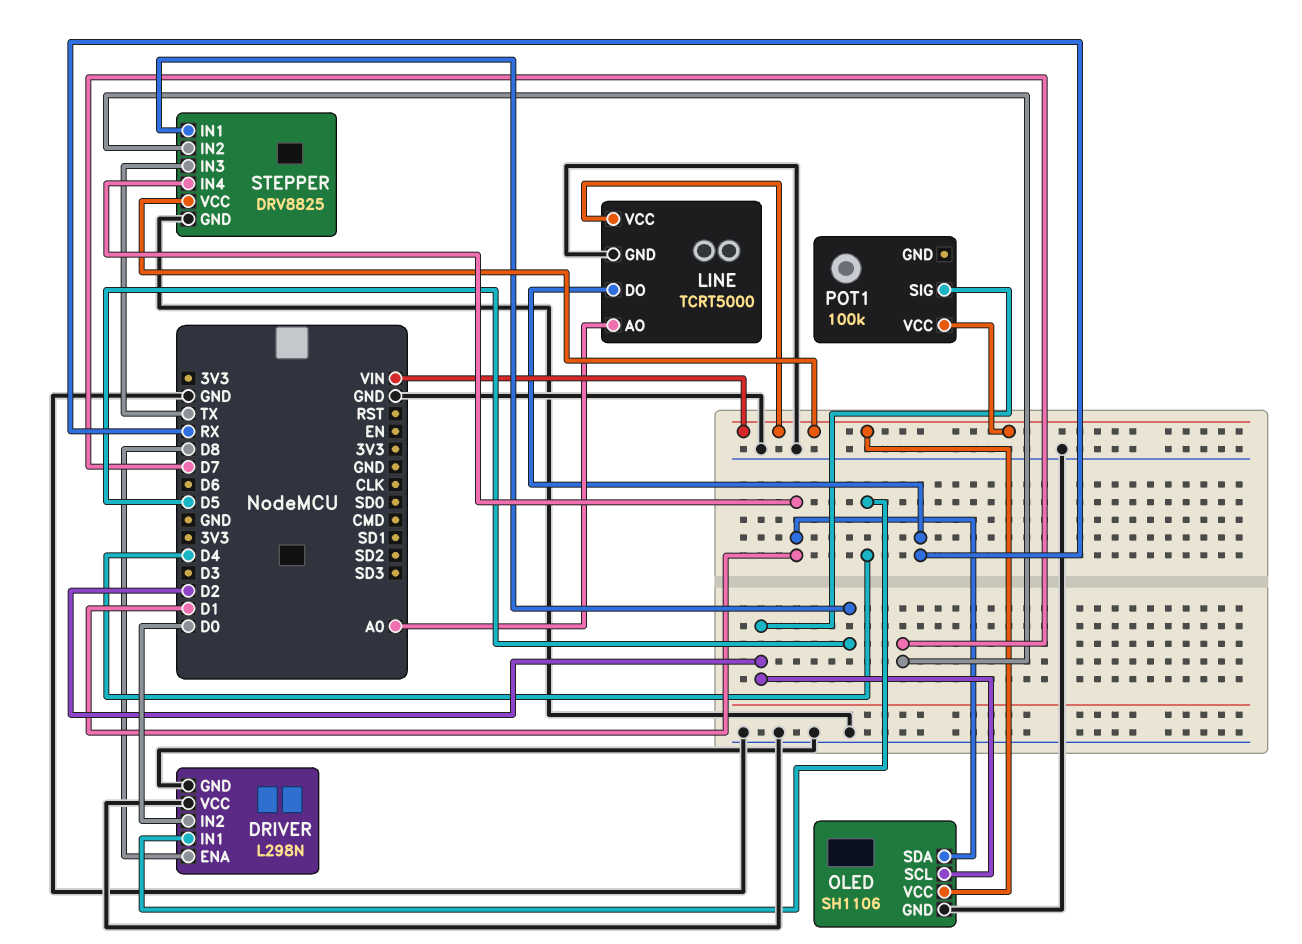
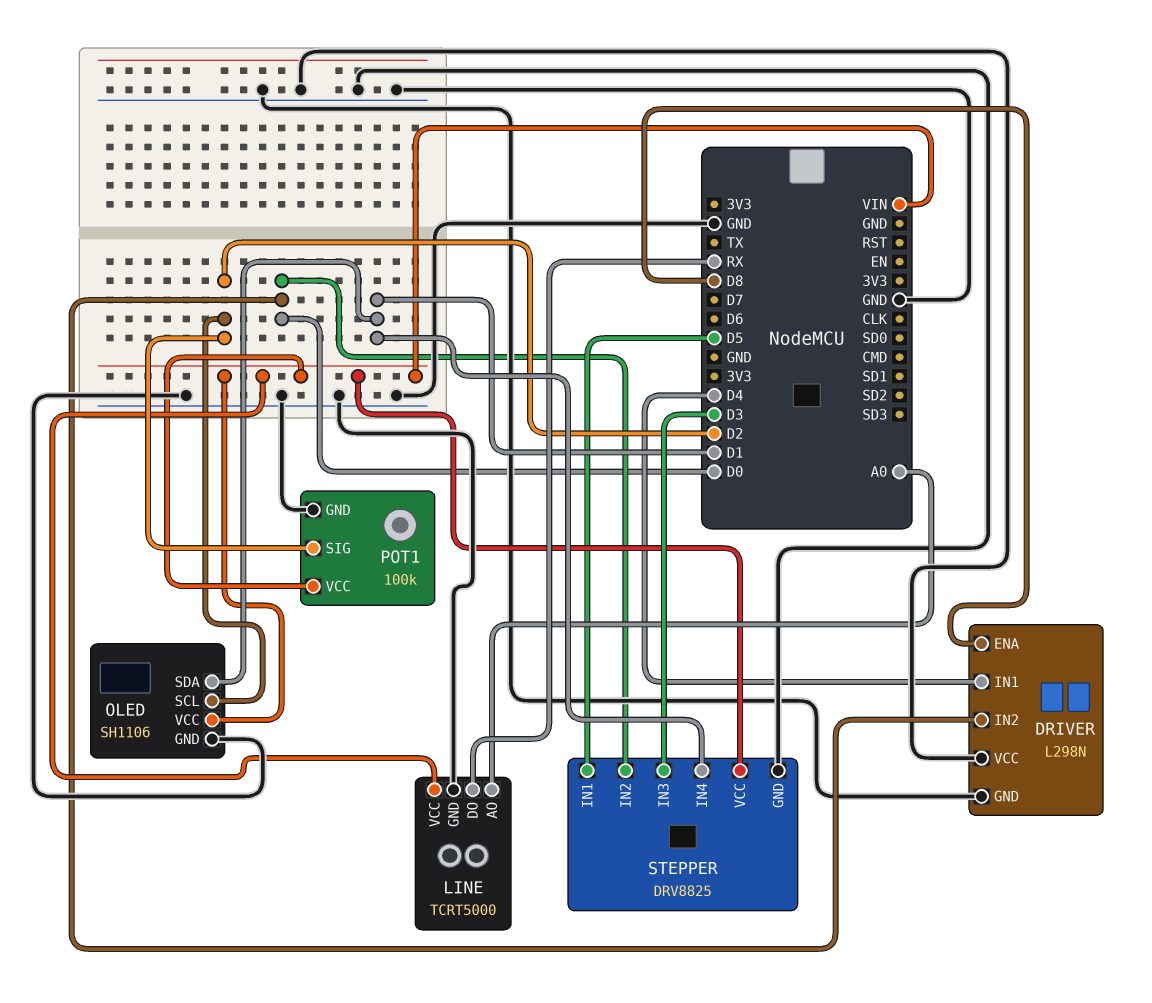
POT1 pin GND: none -> GND
STEPPER pin IN2: D7 -> D0
STEPPER pin IN3: TX -> D3

